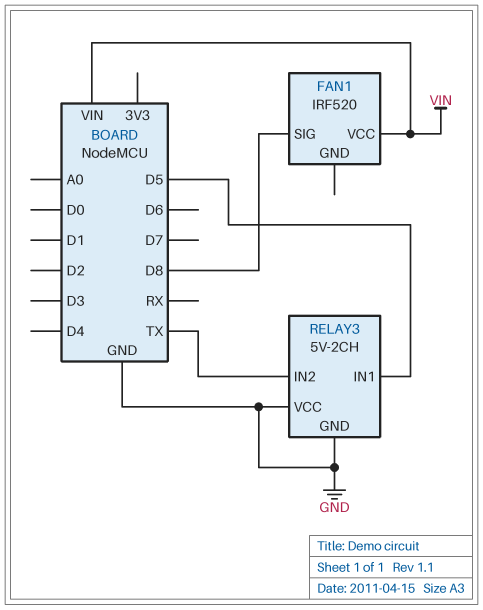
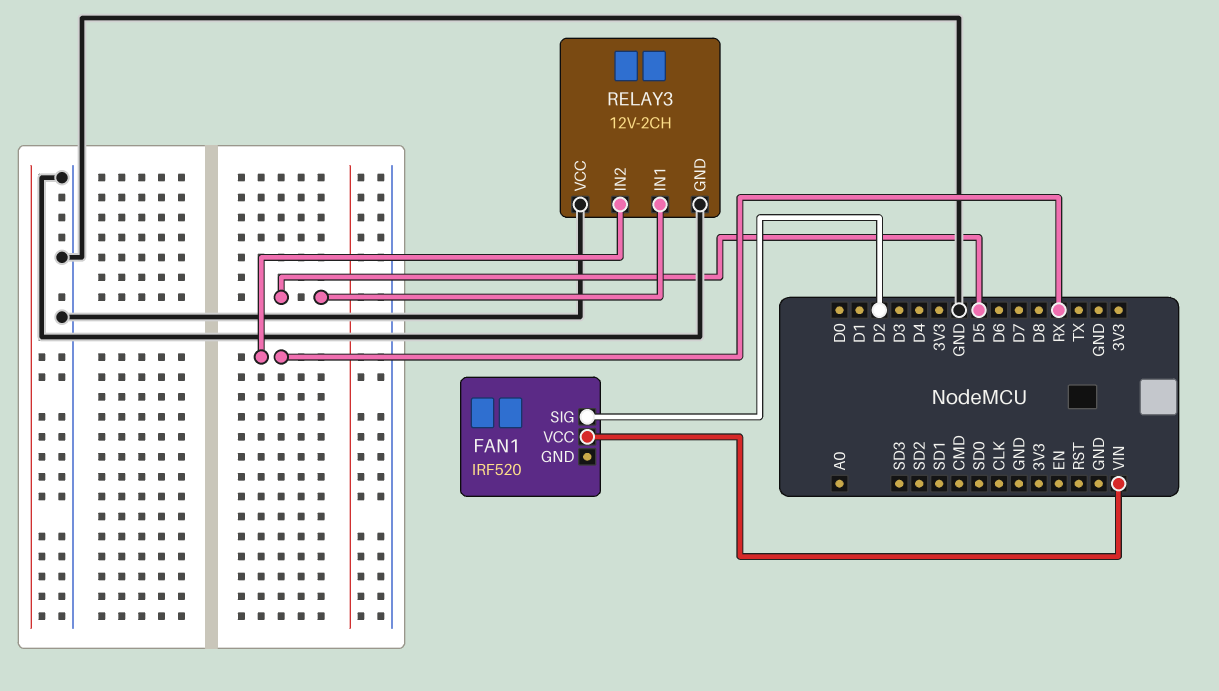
FAN1 pin SIG: D8 -> D2
RELAY3: 5V-2CH -> 12V-2CH
RELAY3 pin IN2: TX -> RX

